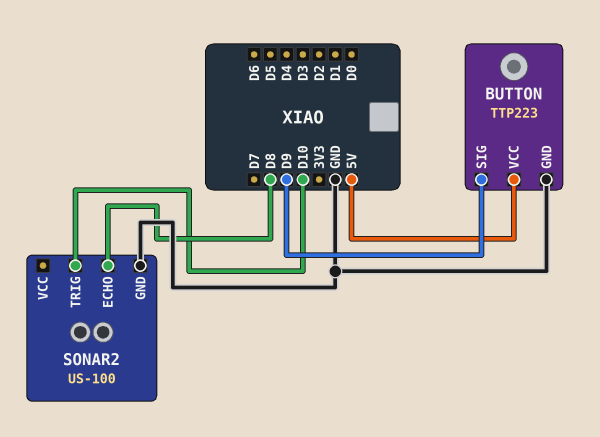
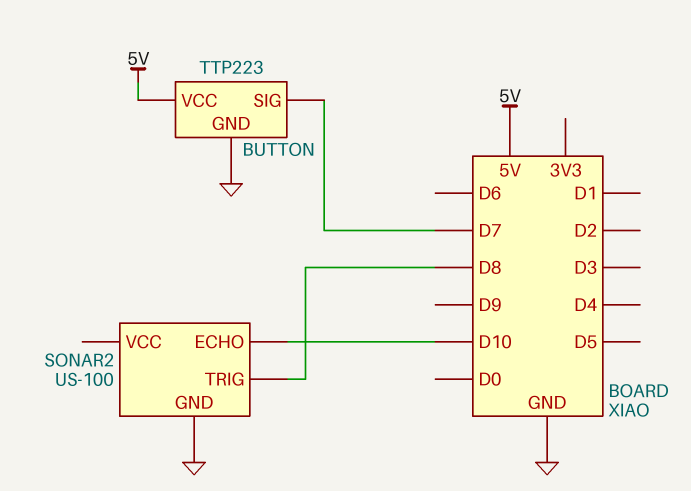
BUTTON pin SIG: D9 -> D7
SONAR2 pin ECHO: D8 -> D10
SONAR2 pin TRIG: D10 -> D8

